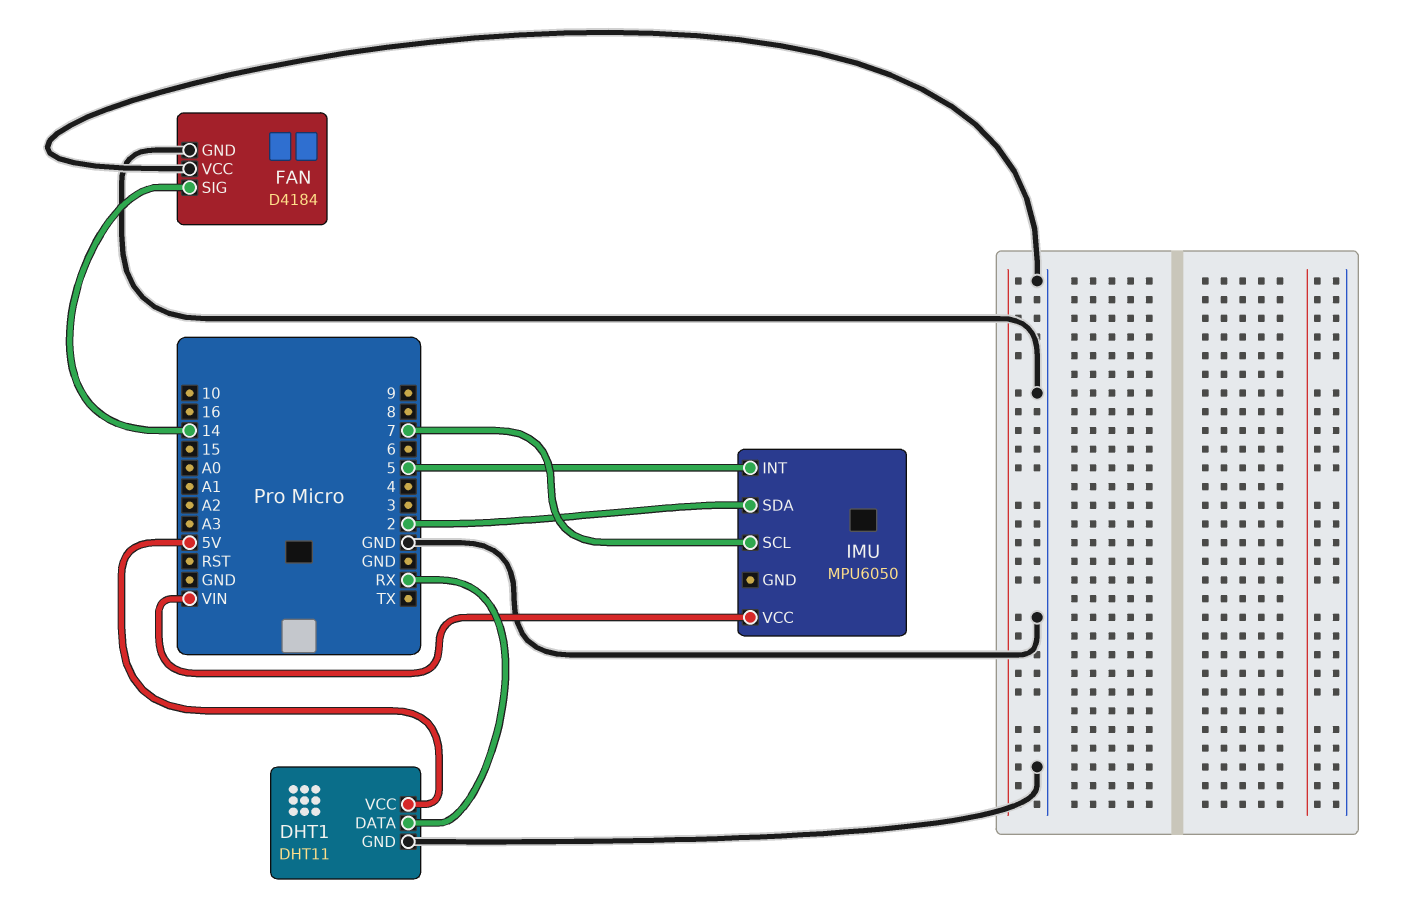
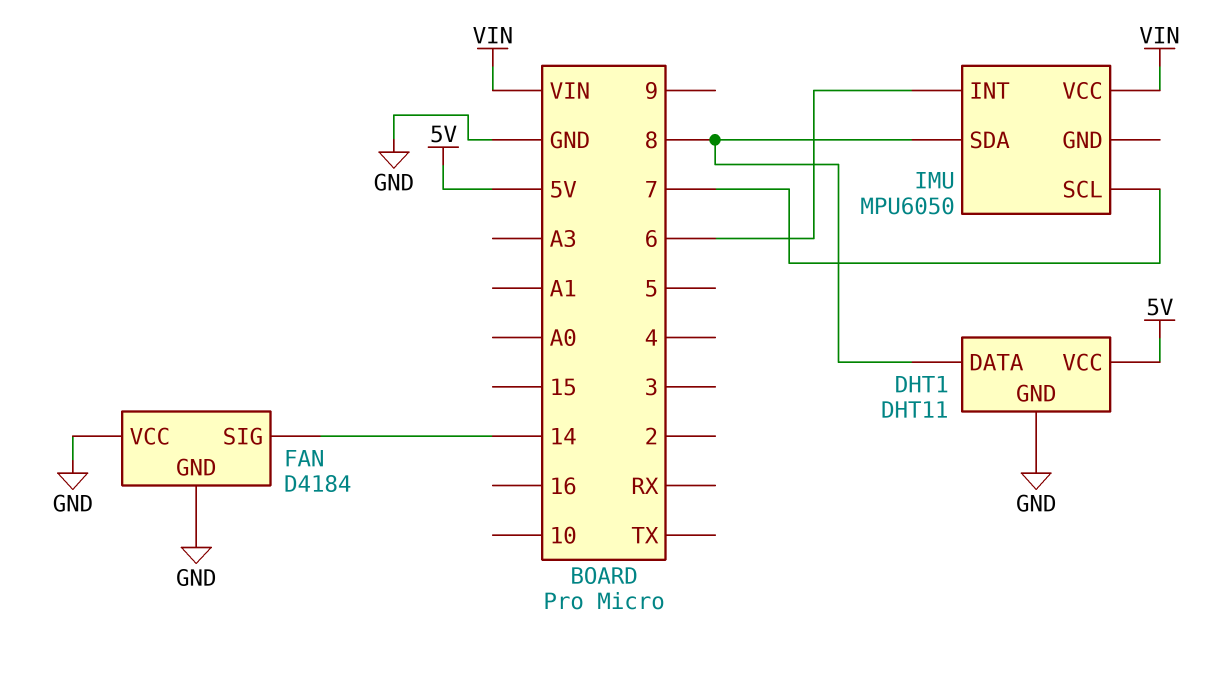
DHT1 pin DATA: RX -> 8
IMU pin INT: 5 -> 6
IMU pin SDA: 2 -> 8

